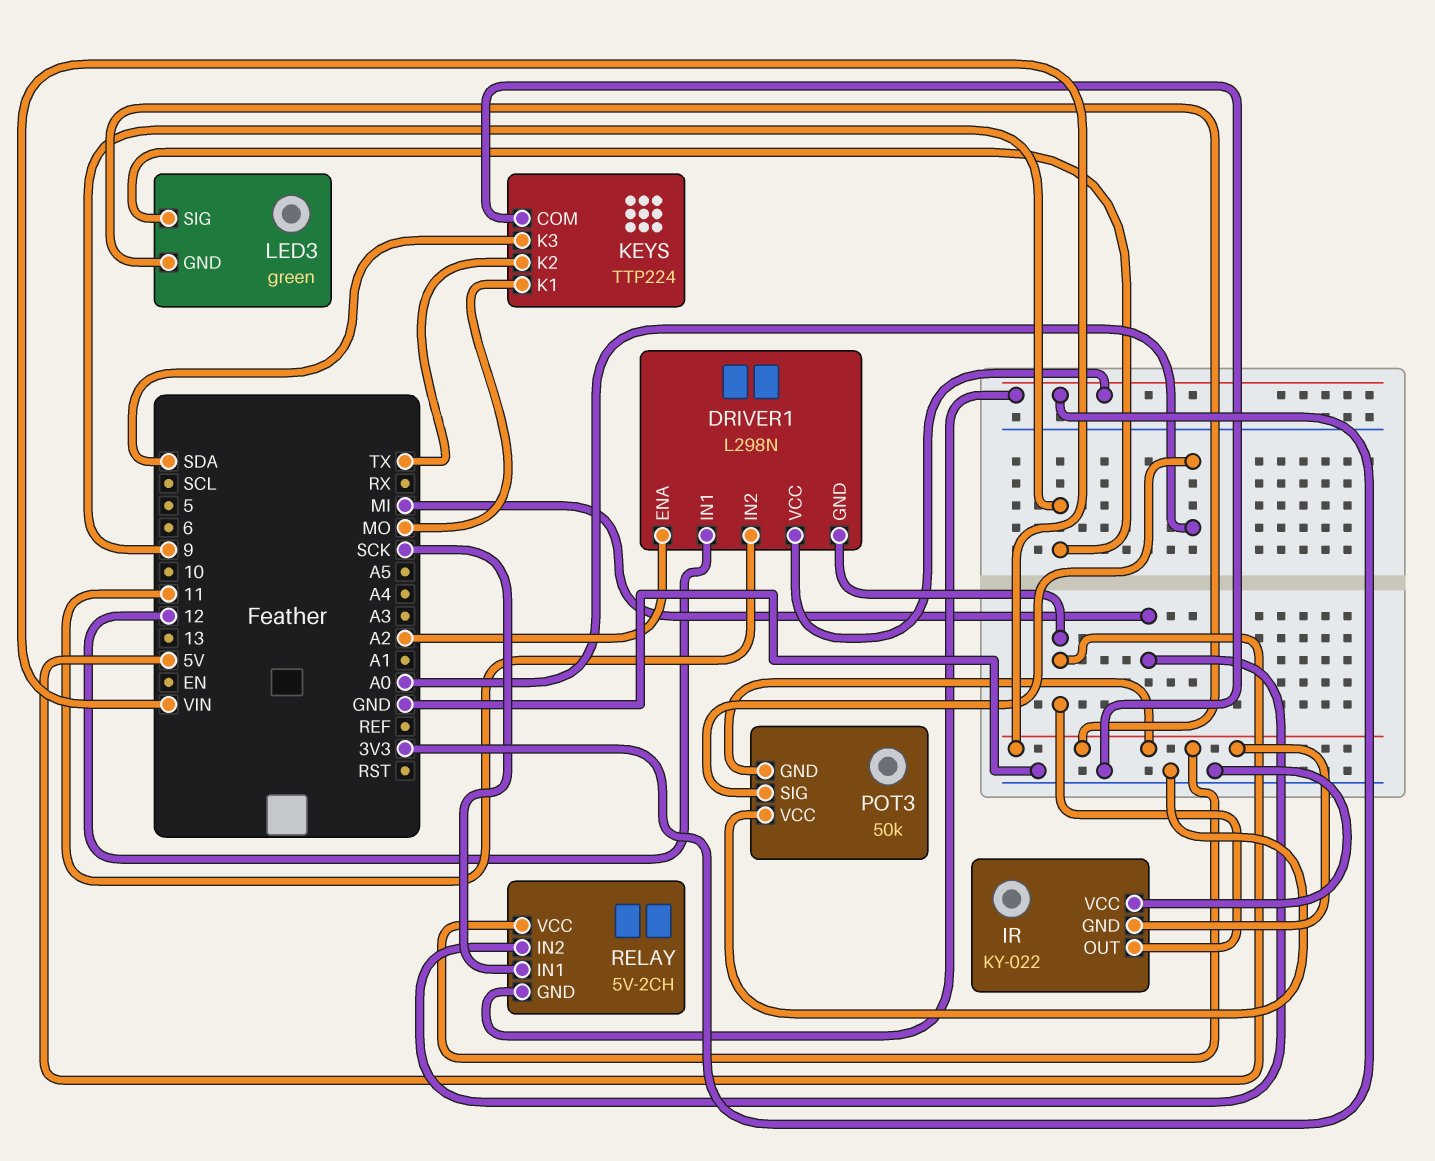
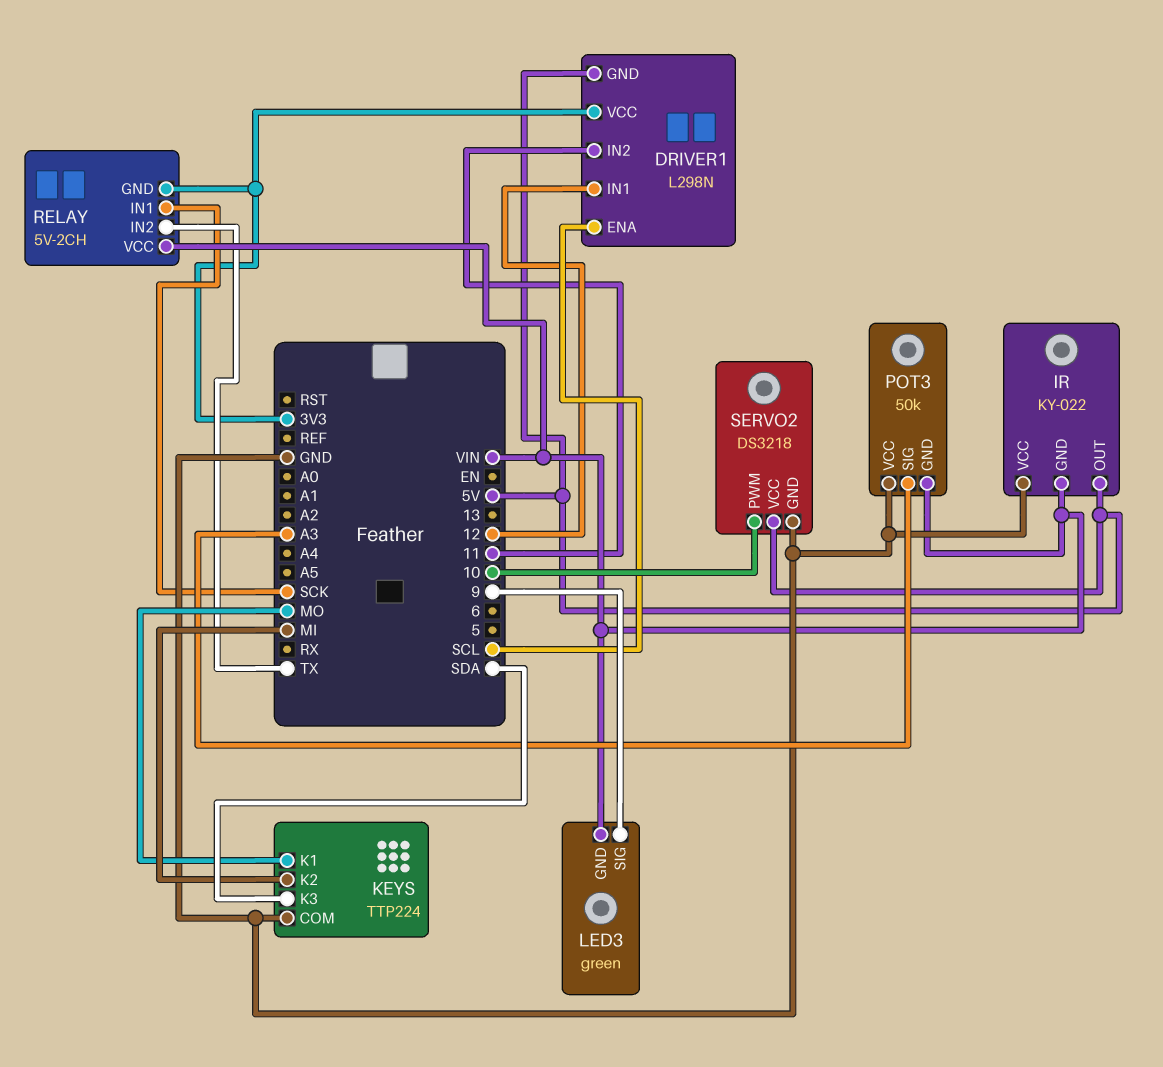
DRIVER1 pin ENA: A2 -> SCL
KEYS pin K2: TX -> MI
POT3 pin SIG: A0 -> A3
RELAY pin IN2: MI -> TX
SERVO2: none -> DS3218
SERVO2 pin GND: none -> GND
SERVO2 pin PWM: none -> 10
SERVO2 pin VCC: none -> 5V

